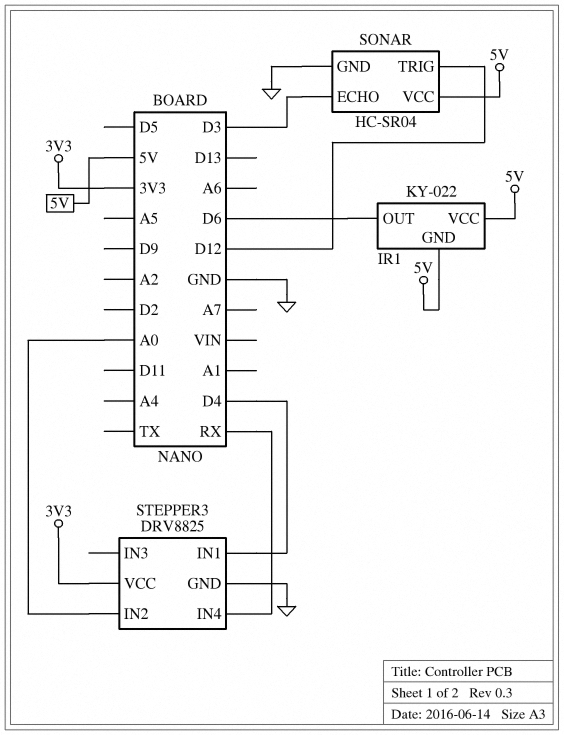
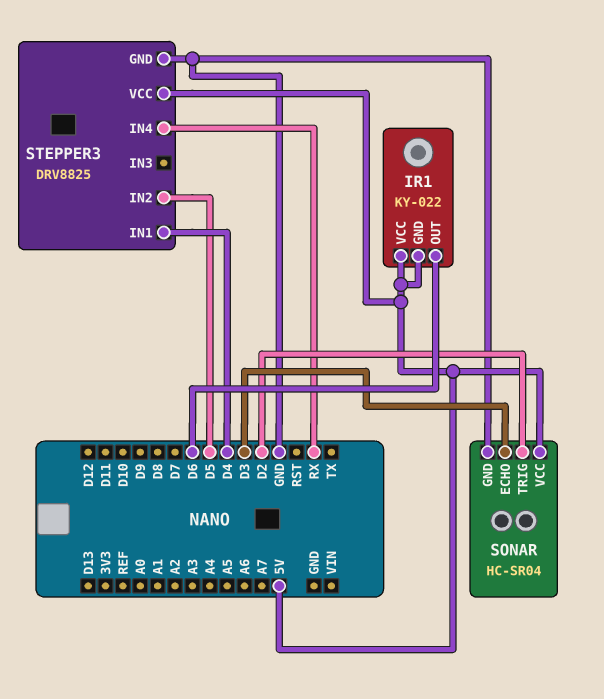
SONAR pin TRIG: D12 -> D2
STEPPER3 pin IN2: A0 -> D5
STEPPER3 pin VCC: 3V3 -> 5V

